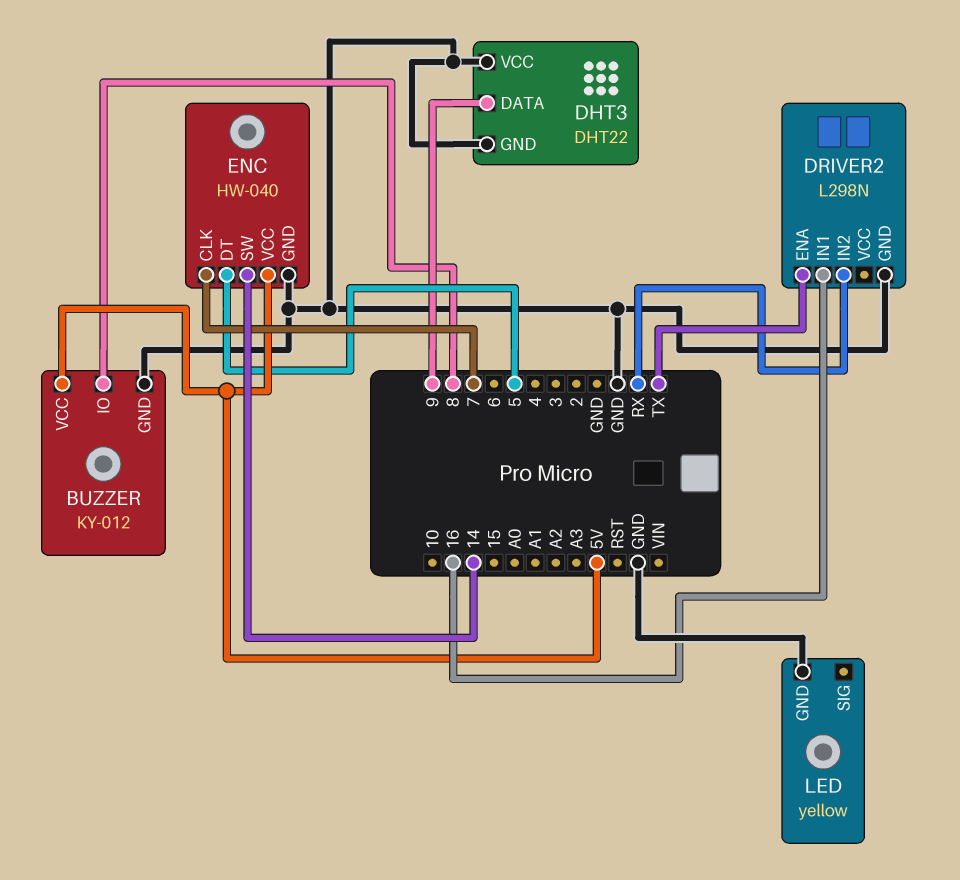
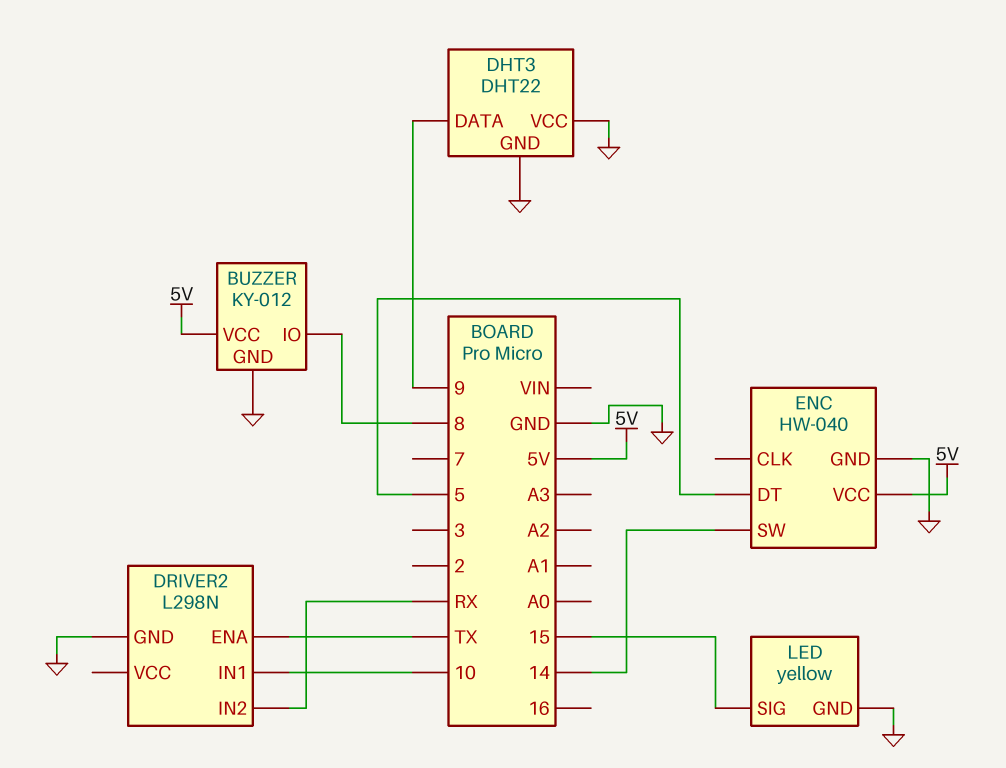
DRIVER2 pin IN1: 16 -> 10
ENC pin CLK: 7 -> none
LED pin SIG: none -> 15

